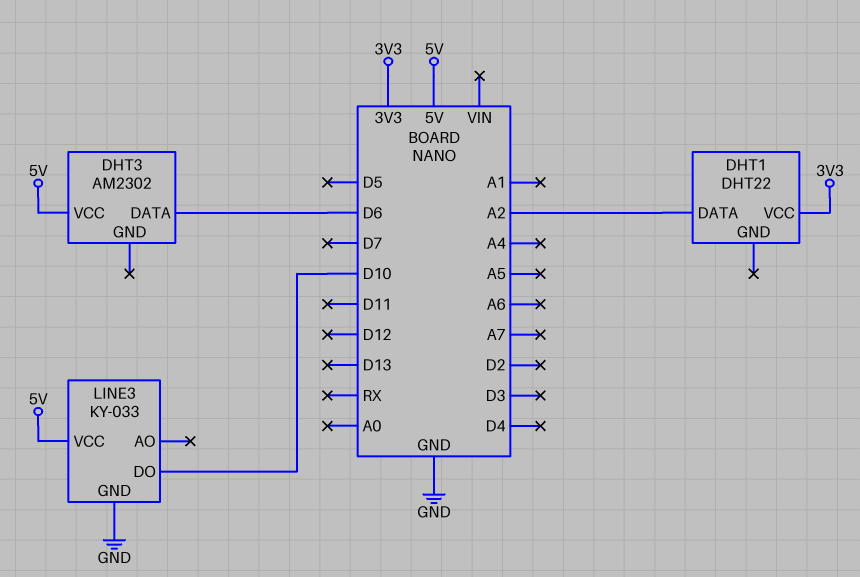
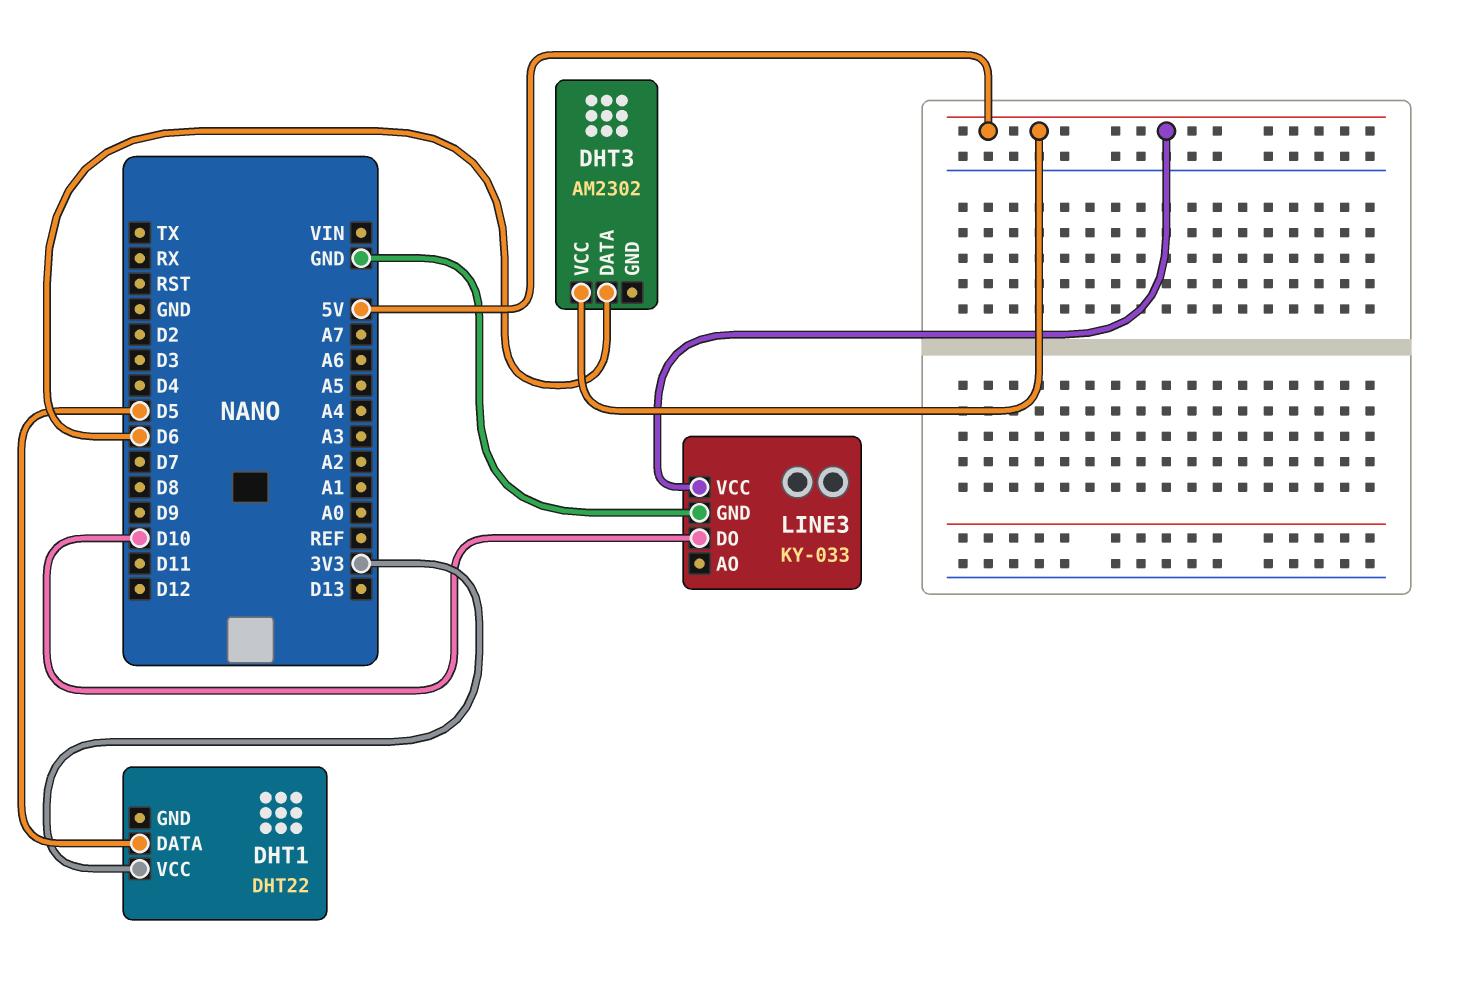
DHT1 pin DATA: A2 -> D5

